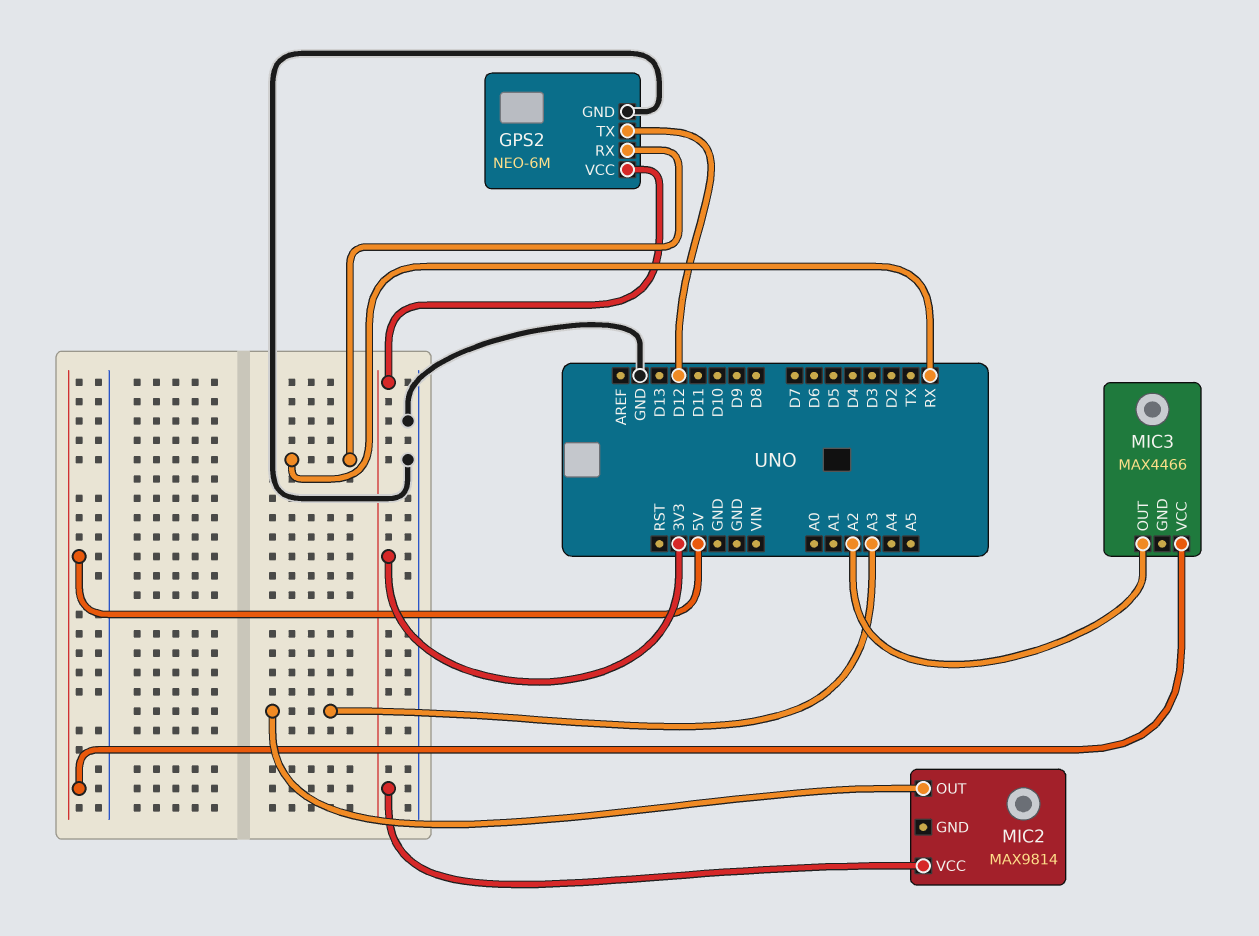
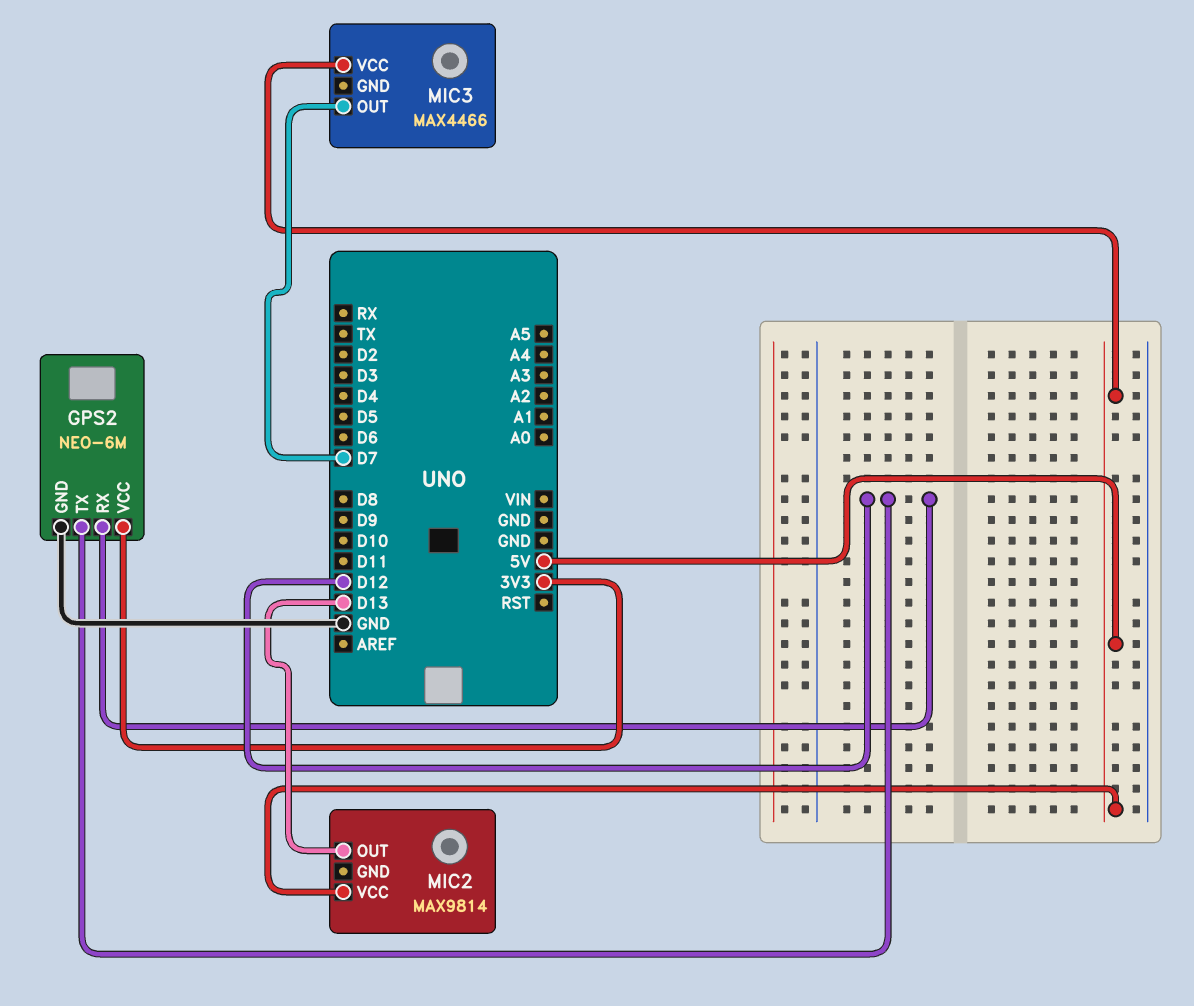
GPS2 pin RX: RX -> D12
MIC2 pin OUT: A3 -> D13
MIC2 pin VCC: 3V3 -> 5V
MIC3 pin OUT: A2 -> D7

